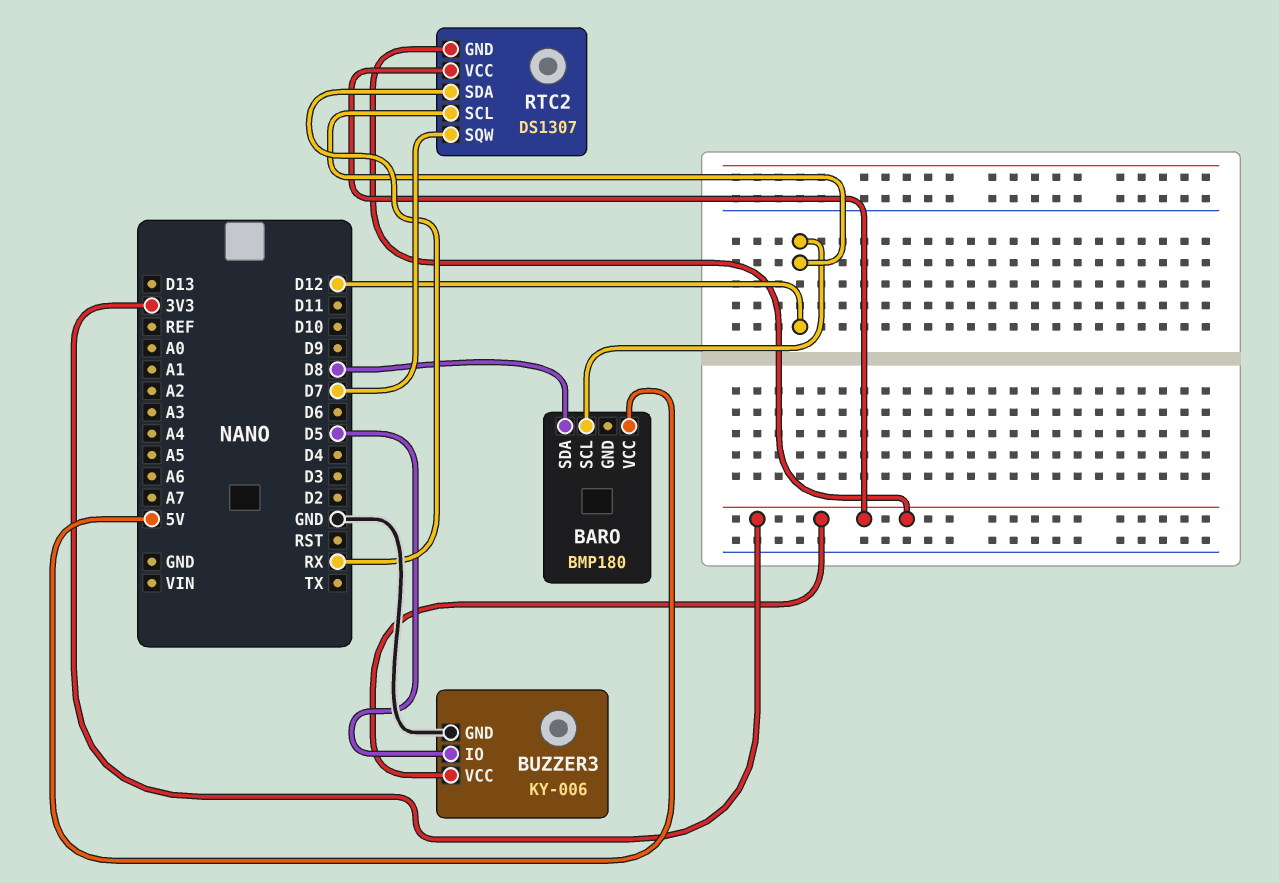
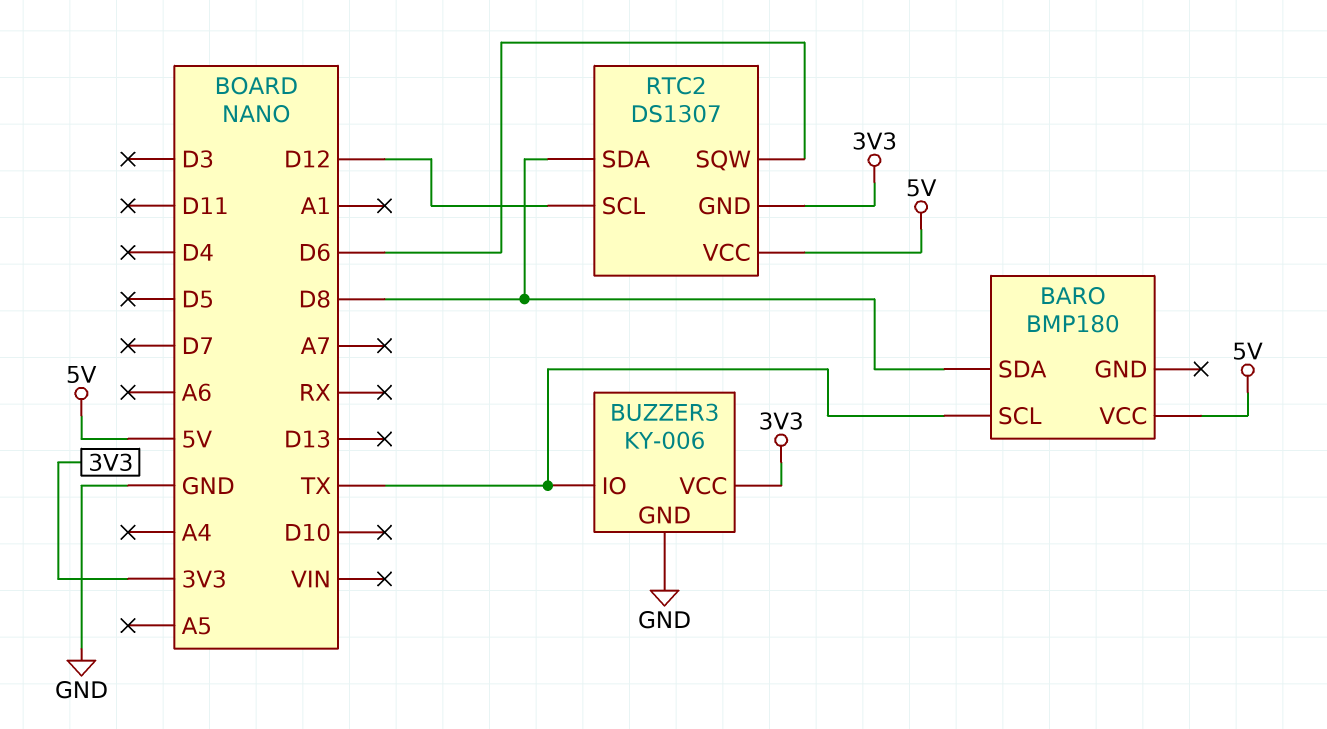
BARO pin SCL: D12 -> TX
BUZZER3 pin IO: D5 -> TX
RTC2 pin SDA: RX -> D8
RTC2 pin SQW: D7 -> D6
RTC2 pin VCC: 3V3 -> 5V

